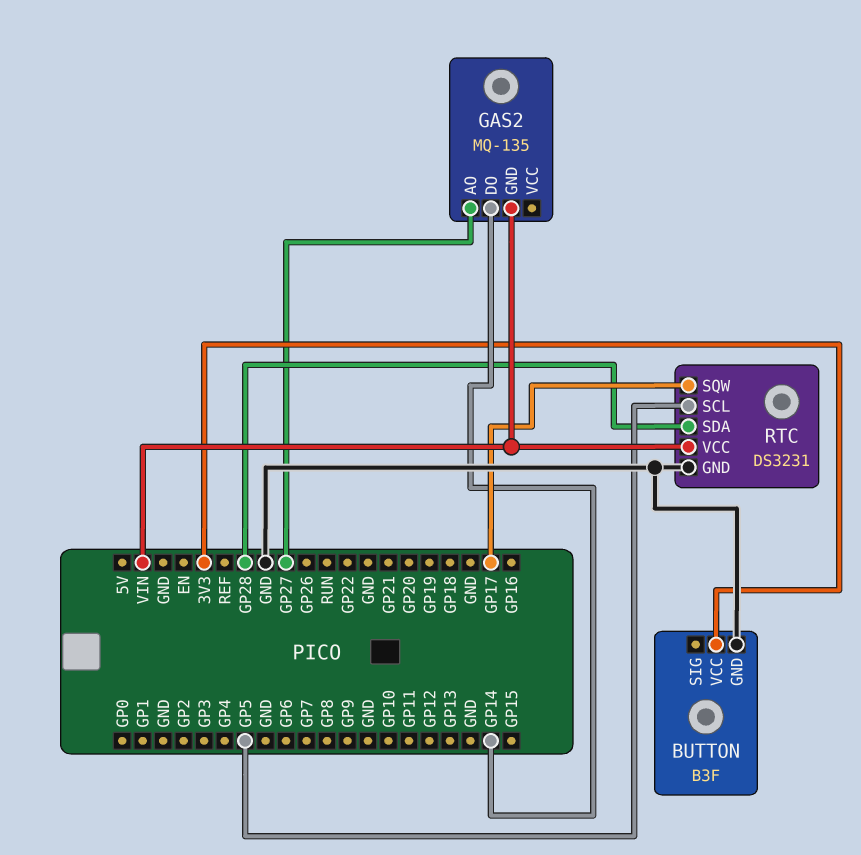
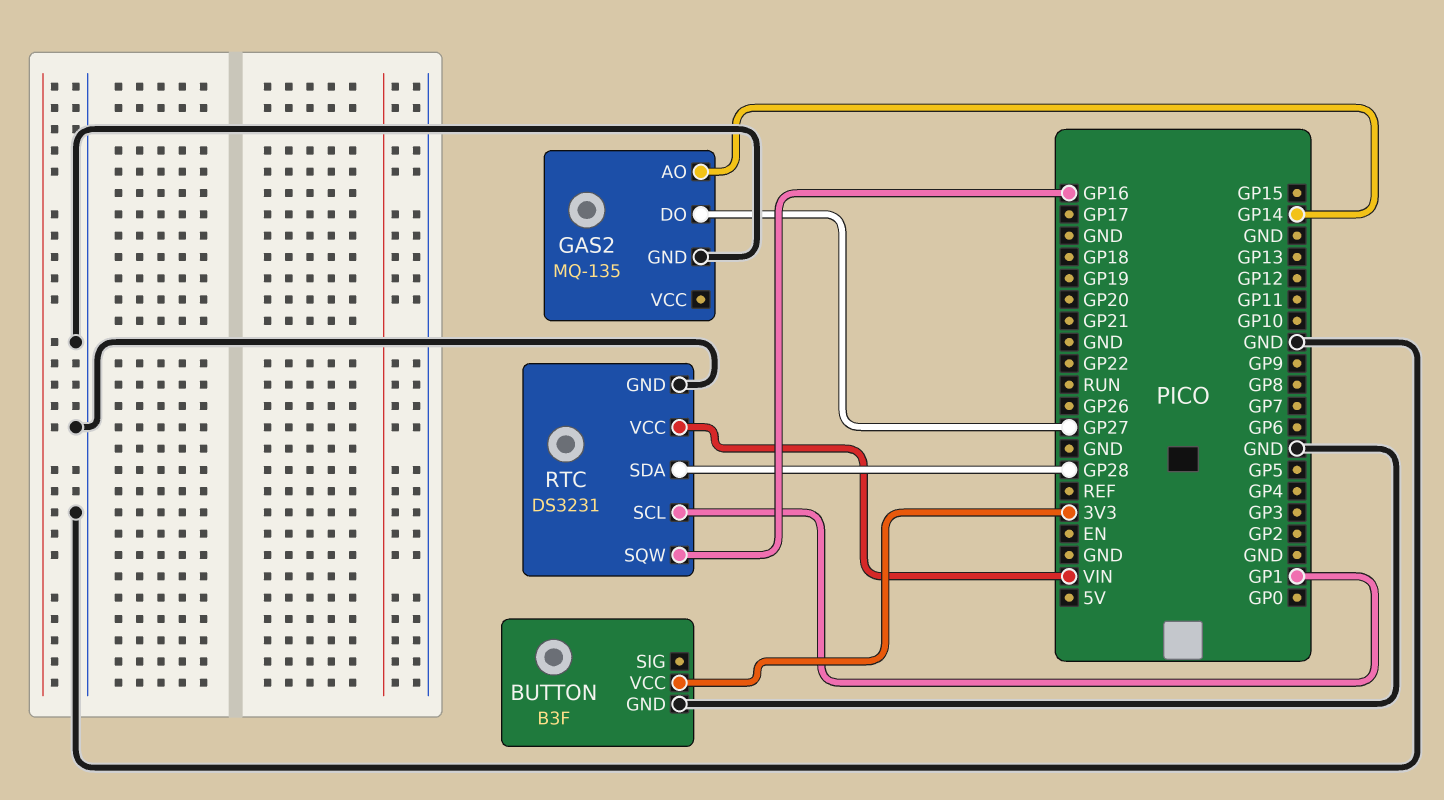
GAS2 pin AO: GP27 -> GP14
GAS2 pin DO: GP14 -> GP27
GAS2 pin GND: VIN -> GND
RTC pin SCL: GP5 -> GP1
RTC pin SQW: GP17 -> GP16

